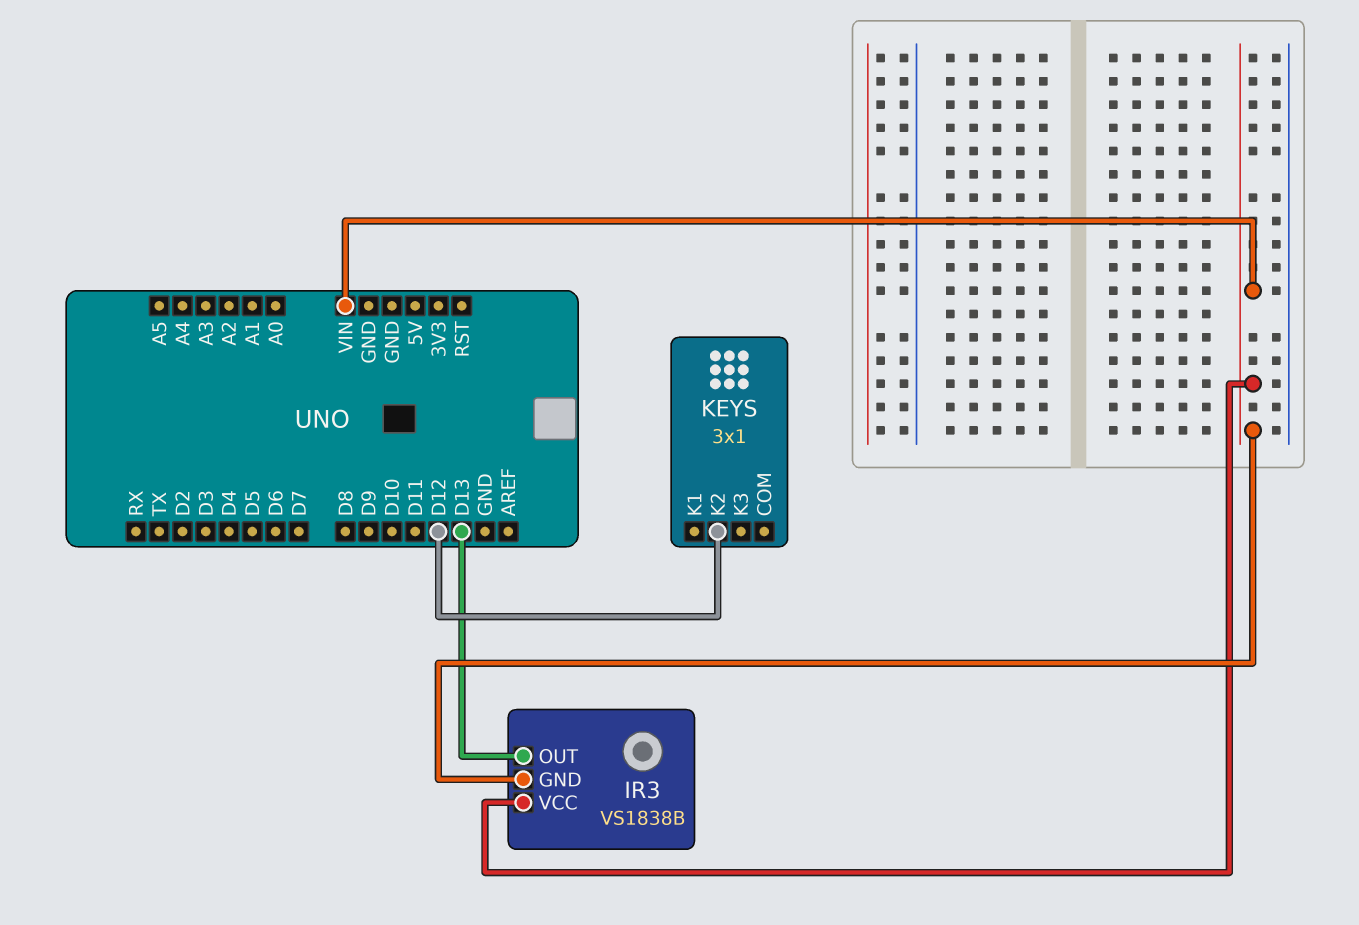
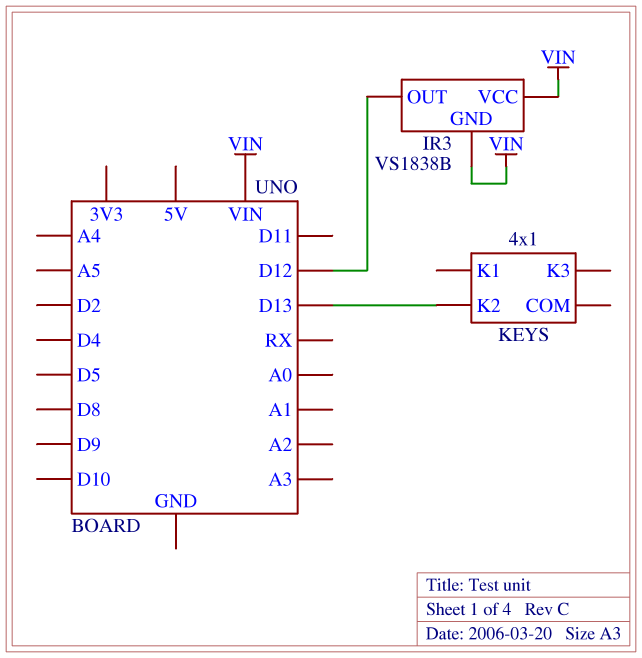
IR3 pin OUT: D13 -> D12
KEYS: 3x1 -> 4x1
KEYS pin K2: D12 -> D13

